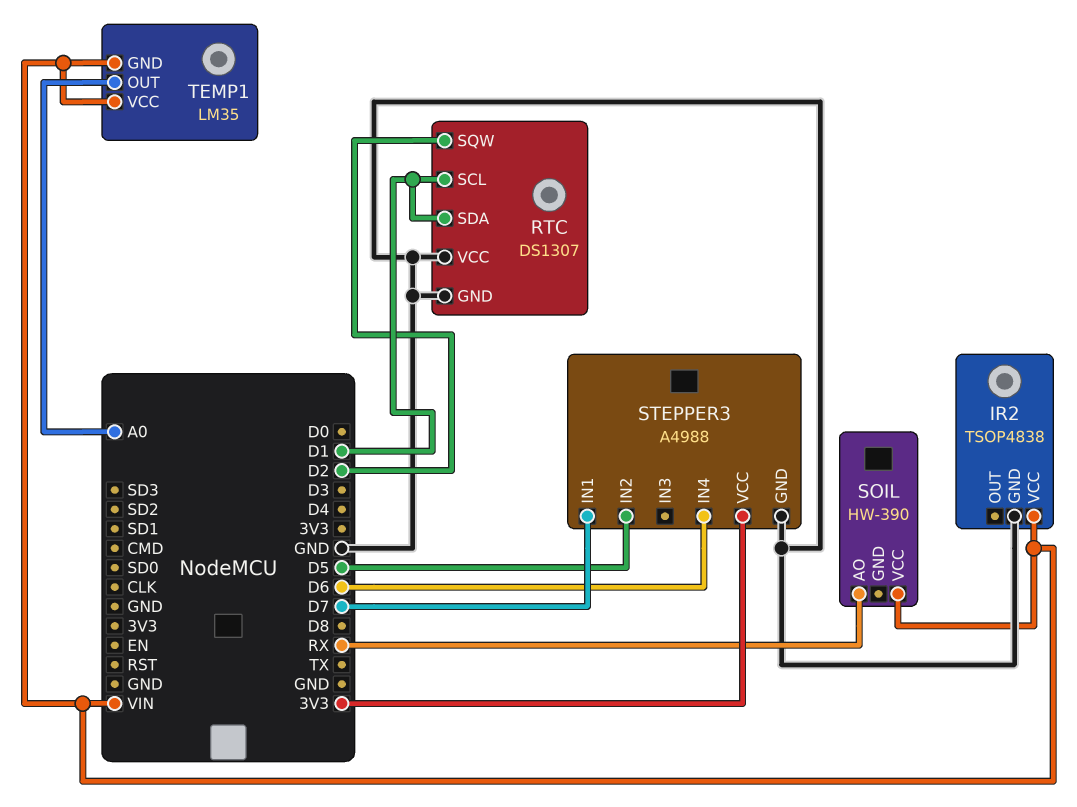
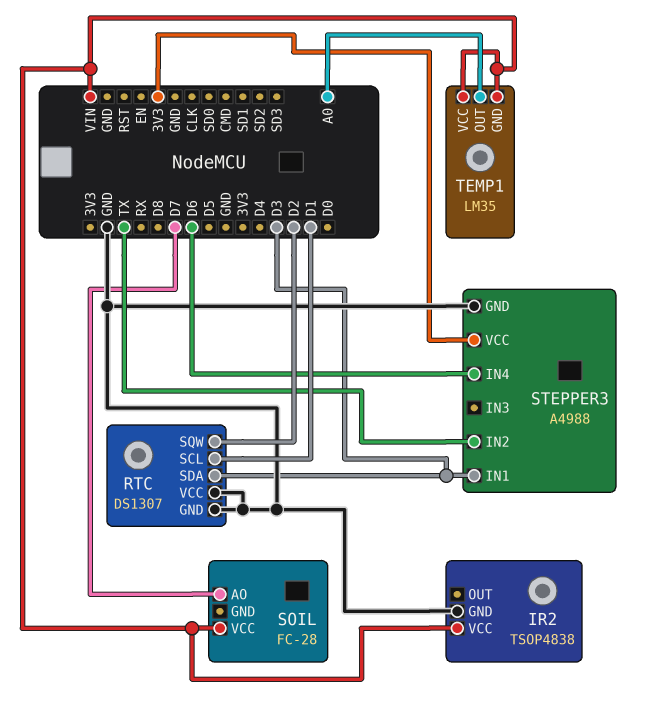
RTC pin SDA: D1 -> D3
SOIL: HW-390 -> FC-28
SOIL pin AO: RX -> D7
STEPPER3 pin IN1: D7 -> D3
STEPPER3 pin IN2: D5 -> TX

